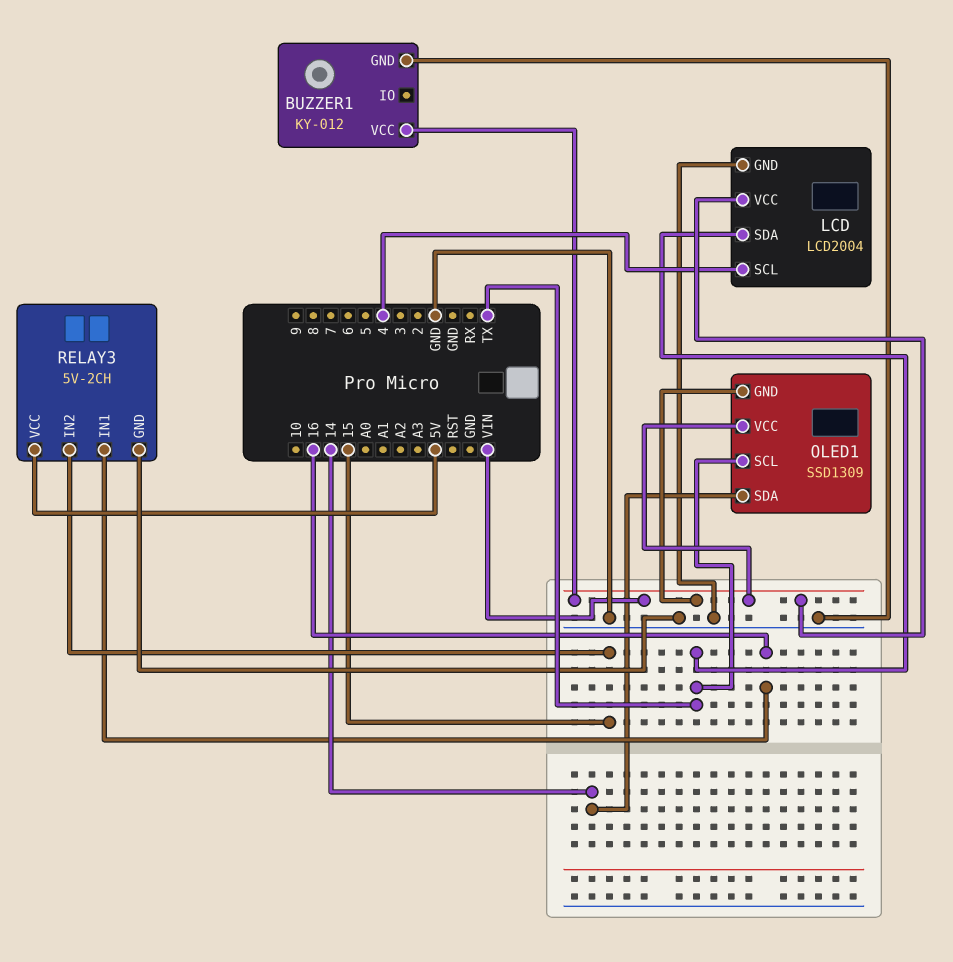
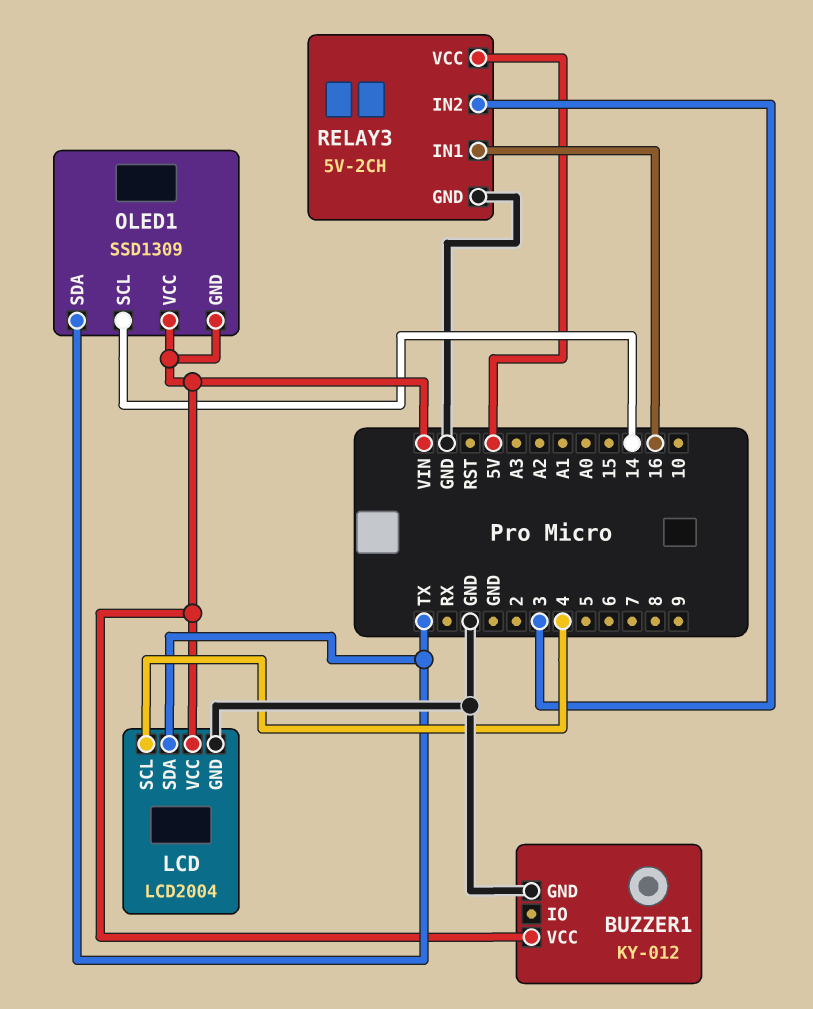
OLED1 pin SCL: TX -> 14
OLED1 pin SDA: 14 -> TX
RELAY3 pin IN2: 15 -> 3

